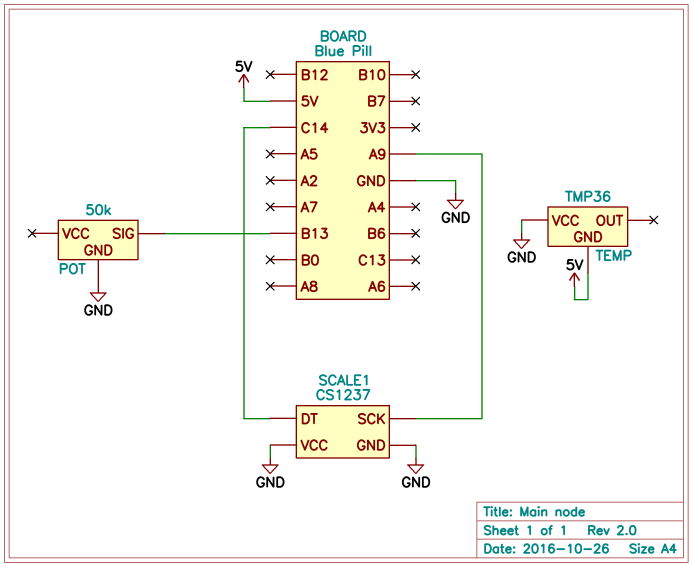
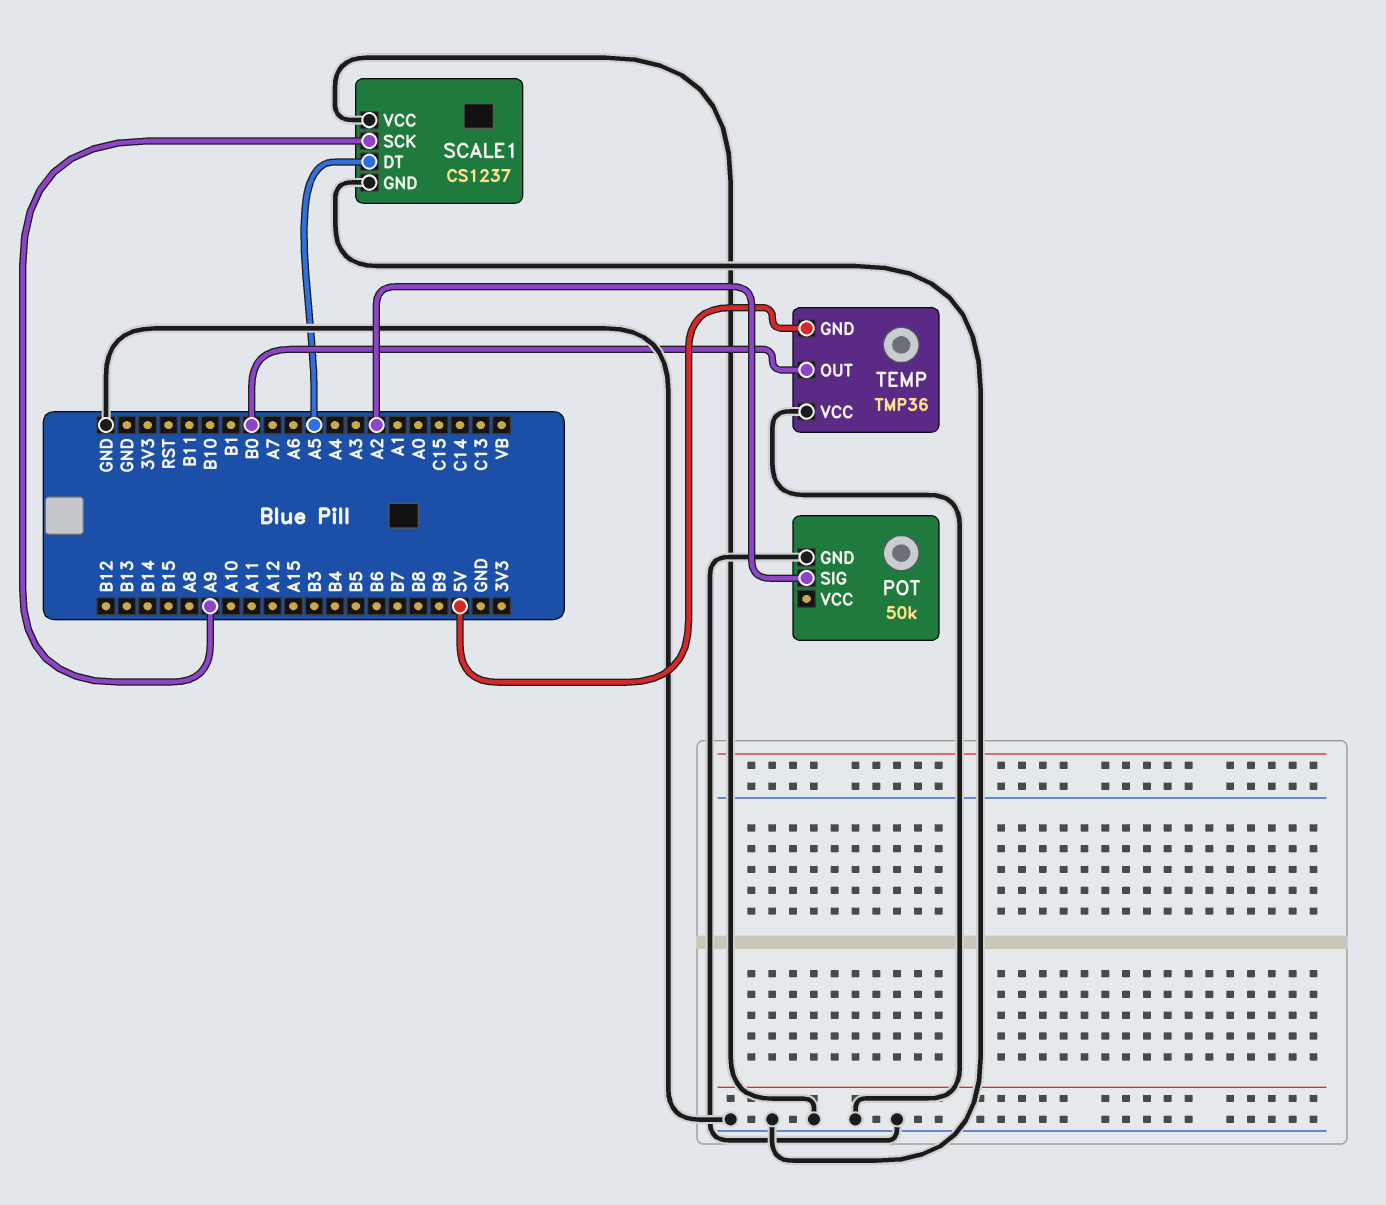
POT pin SIG: B13 -> A2
SCALE1 pin DT: C14 -> A5
TEMP pin OUT: none -> B0

